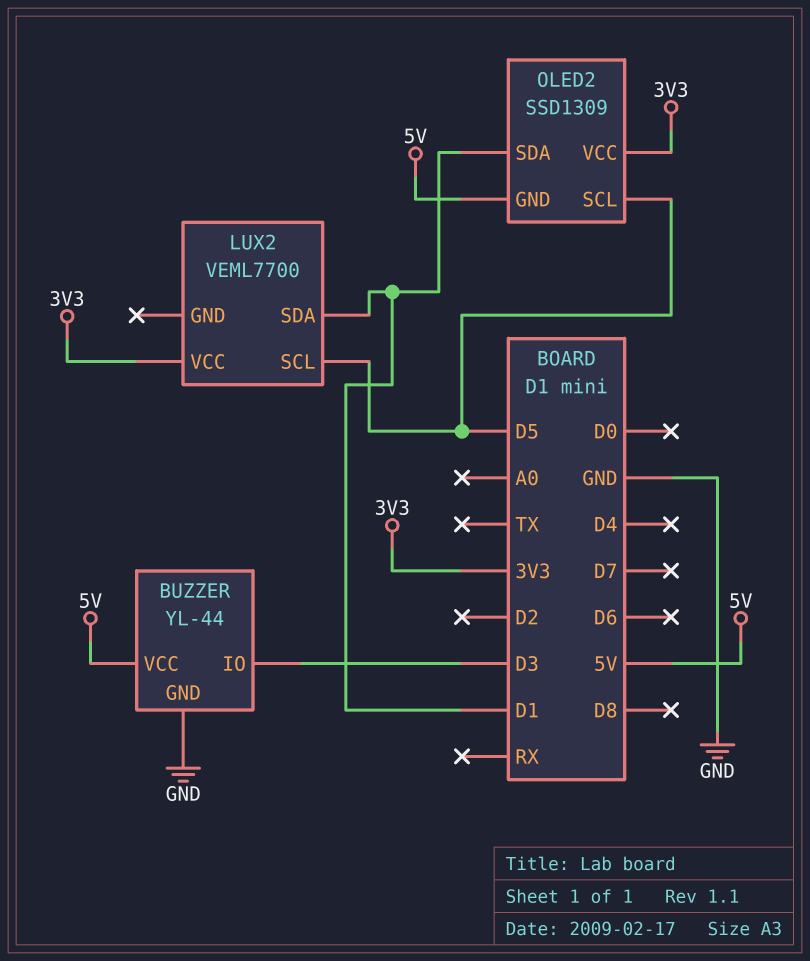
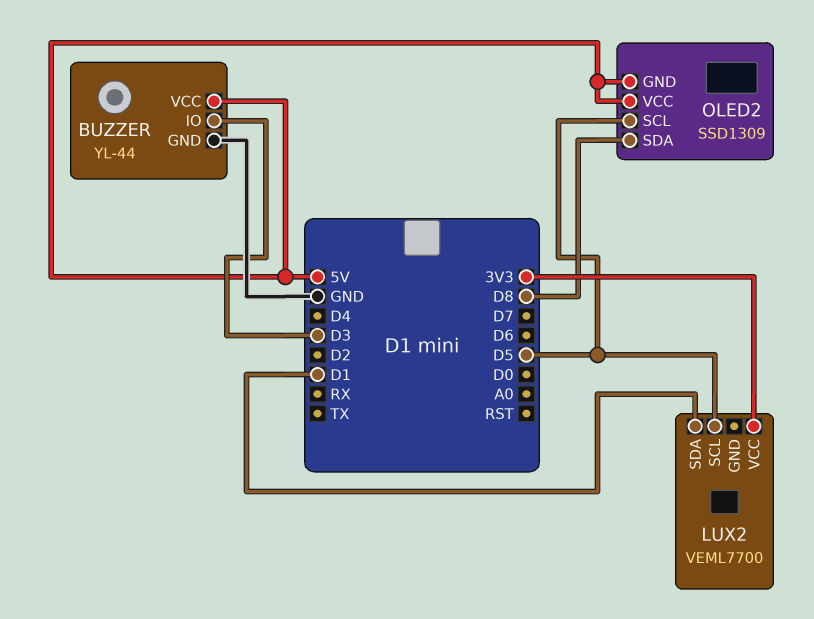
OLED2 pin SDA: D1 -> D8
OLED2 pin VCC: 3V3 -> 5V

